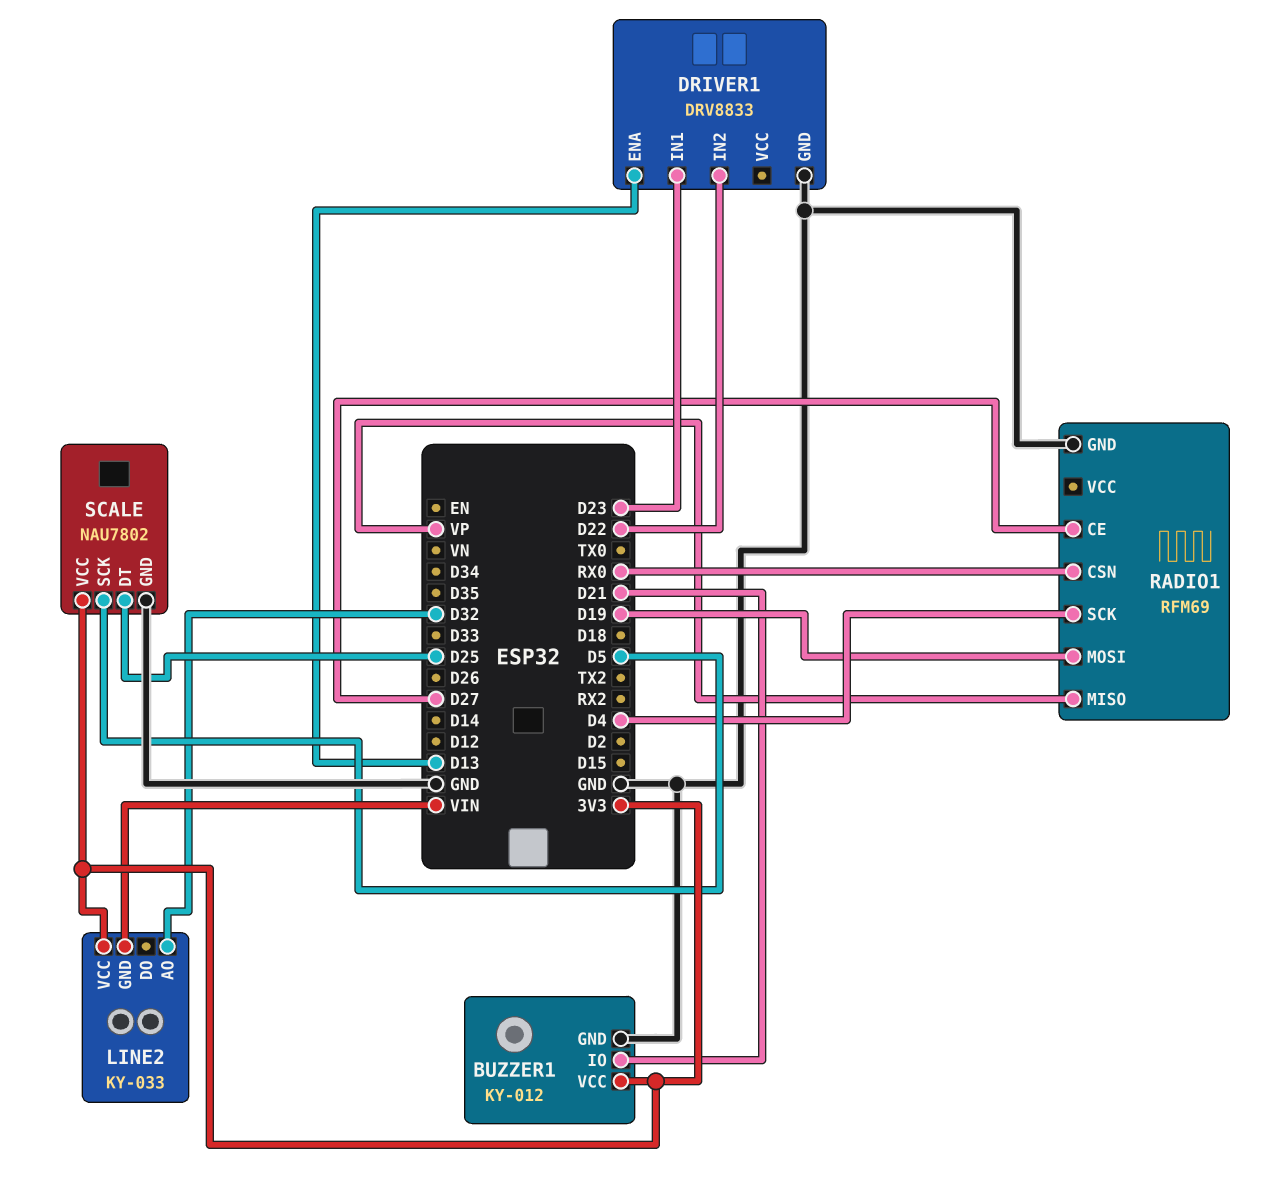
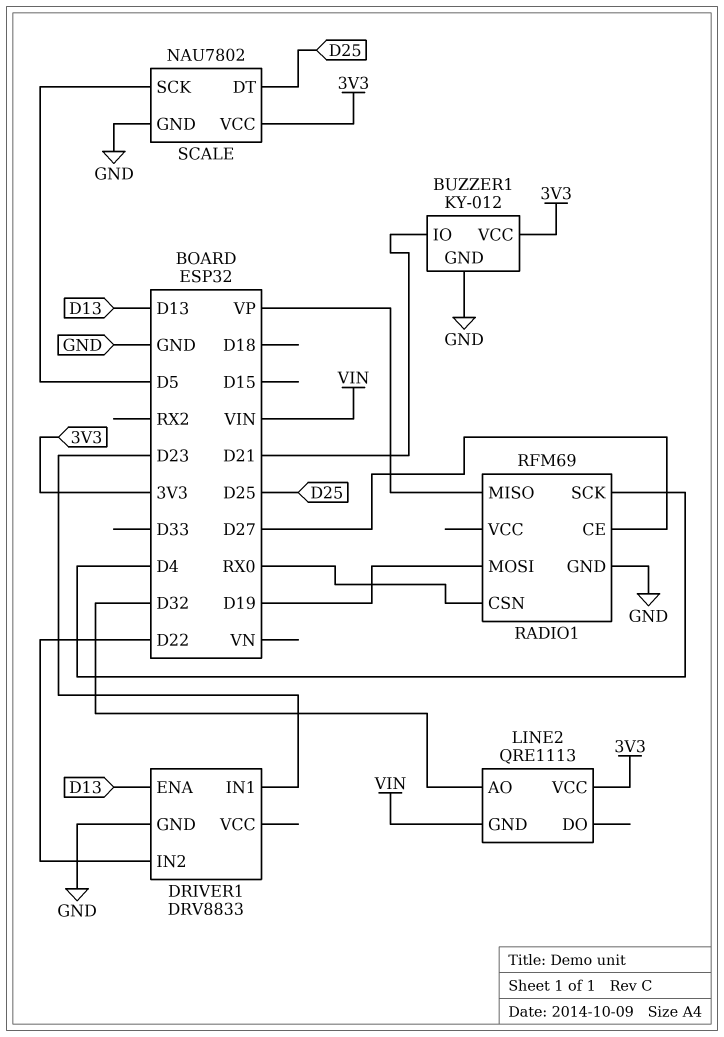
LINE2: KY-033 -> QRE1113

